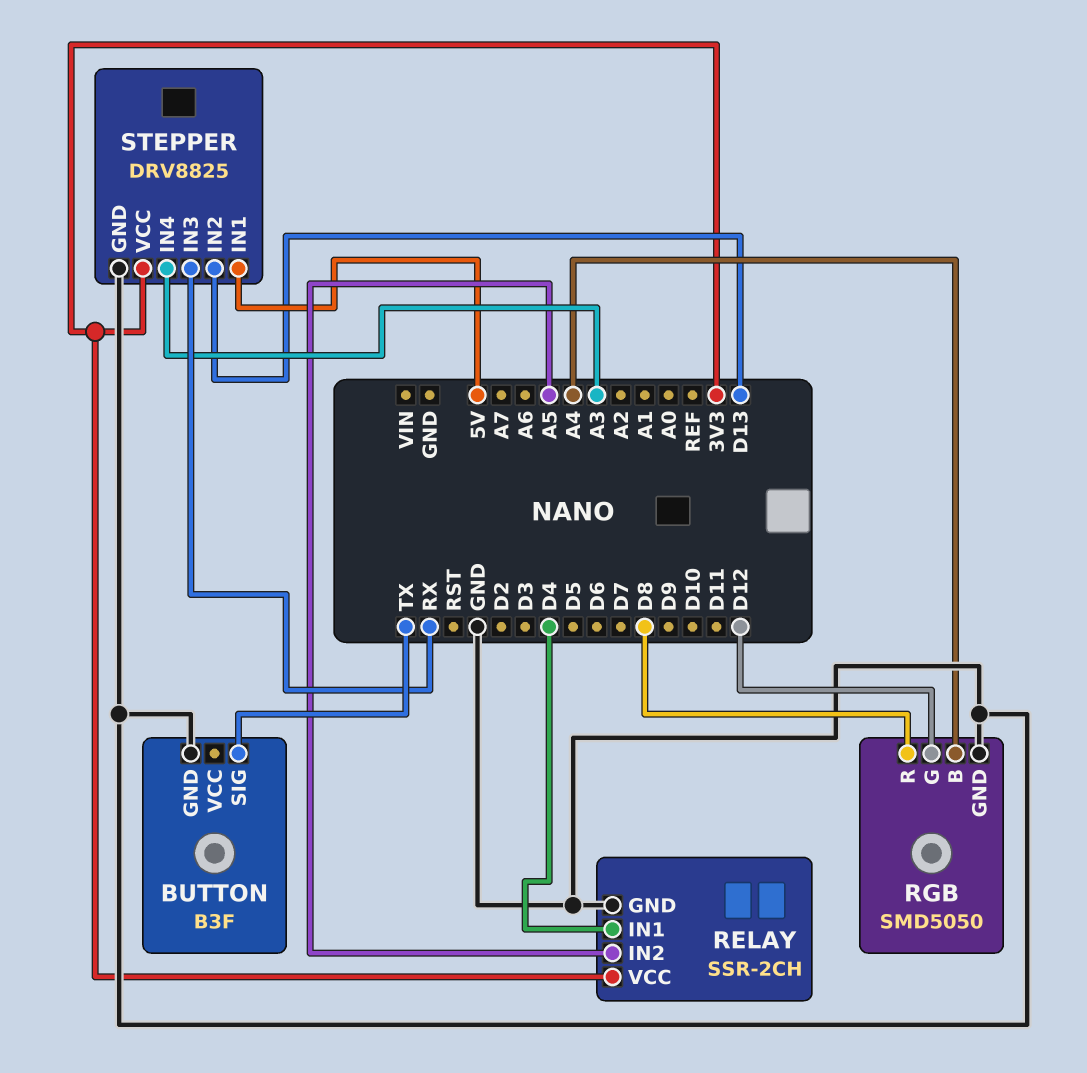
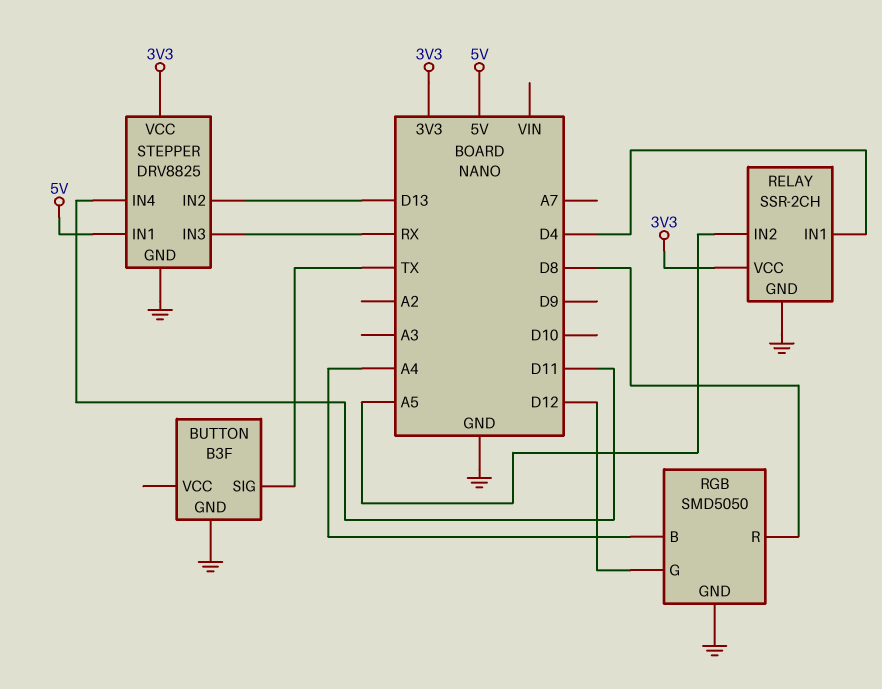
STEPPER pin IN4: A3 -> D11

